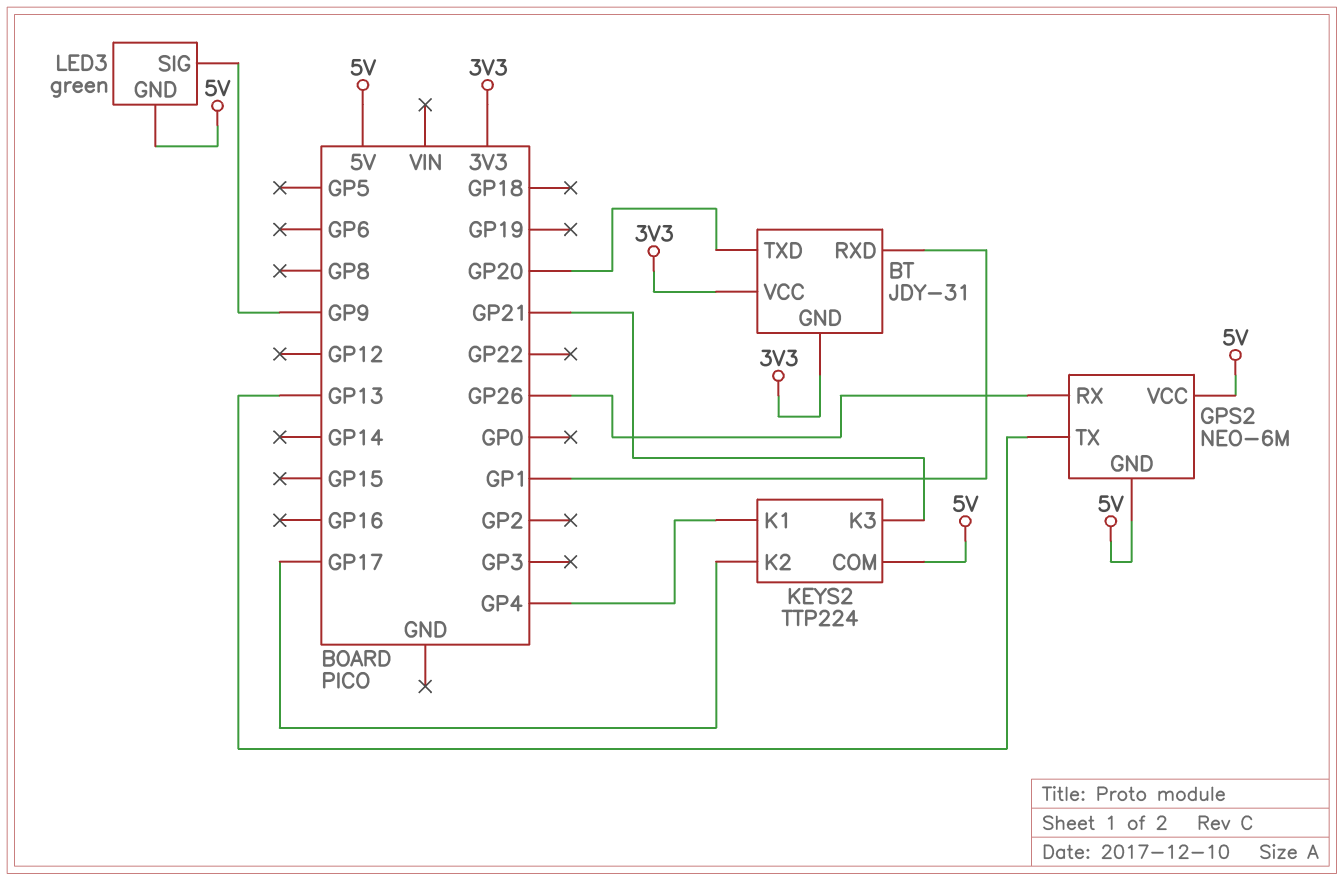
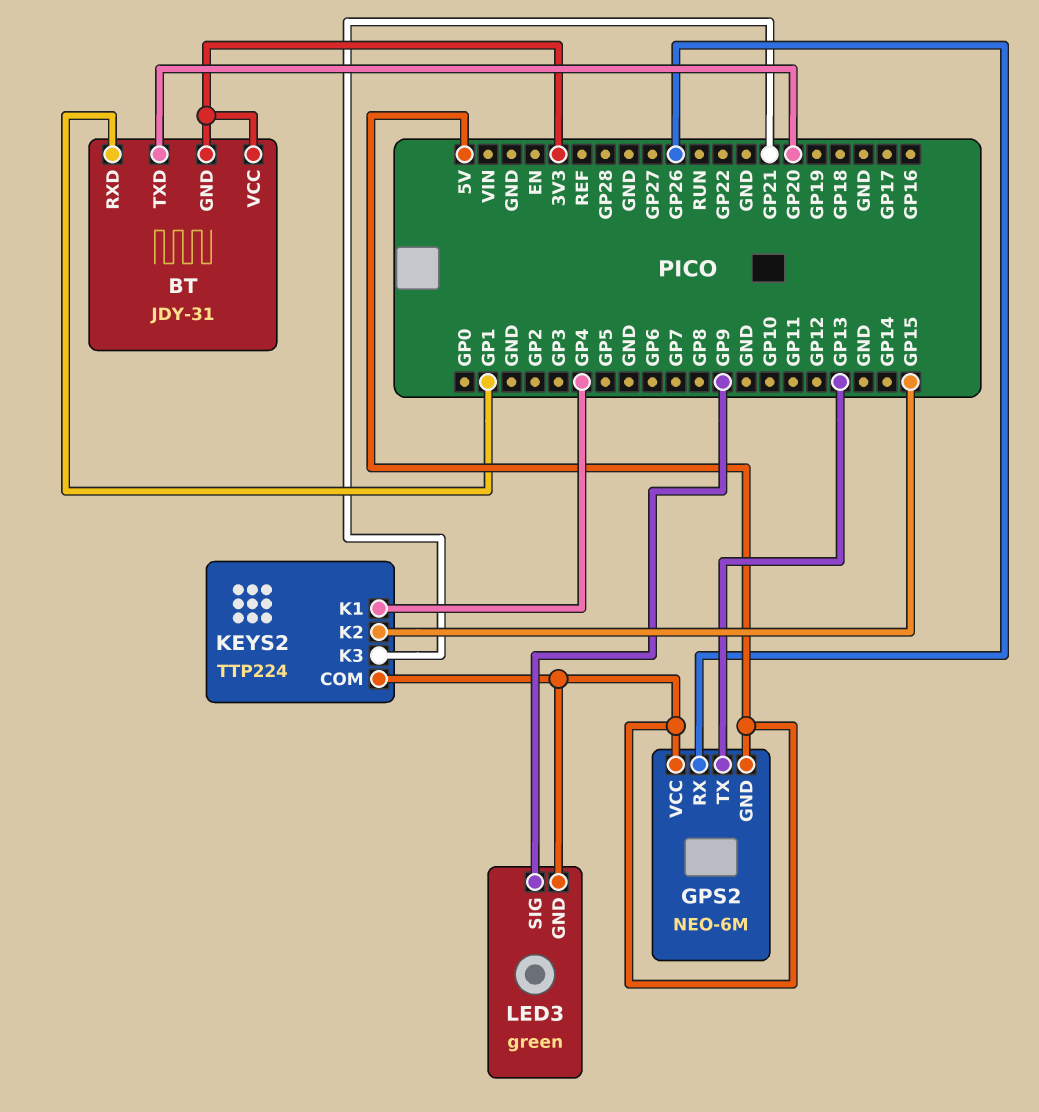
KEYS2 pin K2: GP17 -> GP15

